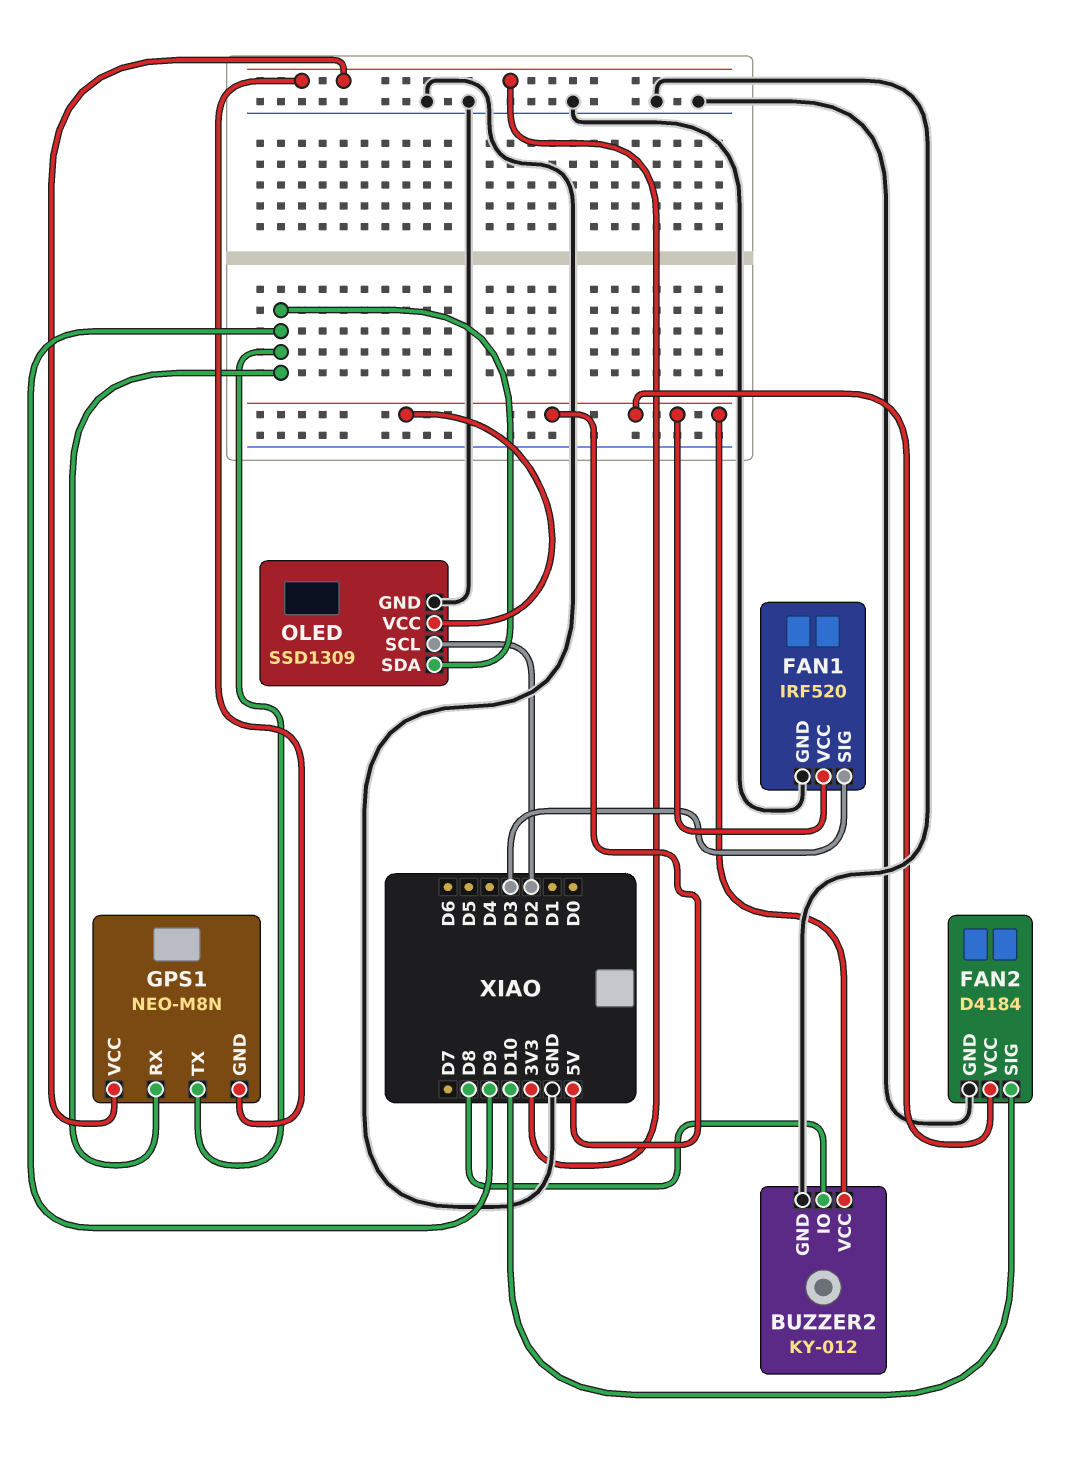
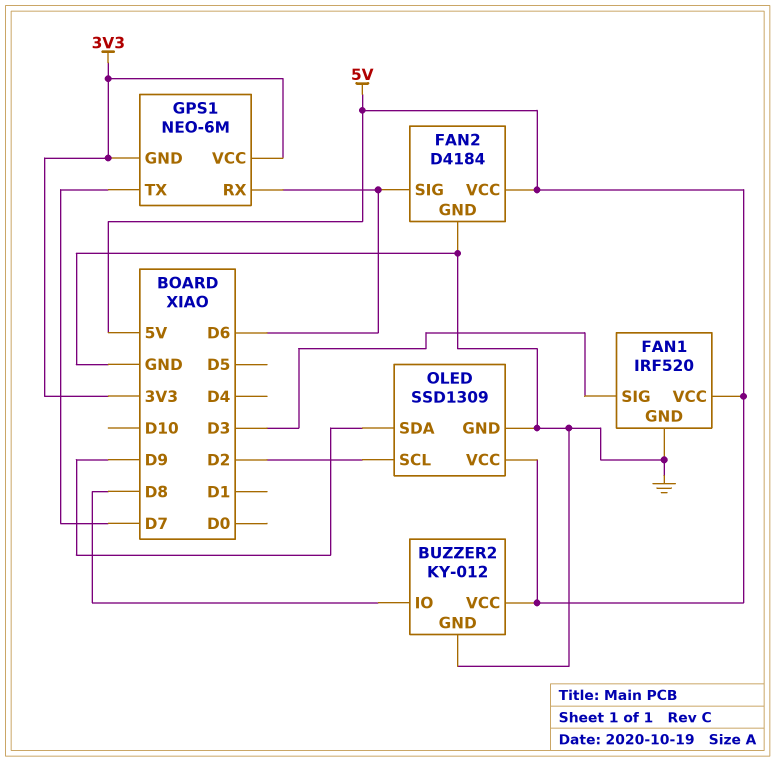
FAN2 pin SIG: D10 -> D6
GPS1: NEO-M8N -> NEO-6M
GPS1 pin RX: D9 -> D6
GPS1 pin TX: D9 -> D7

